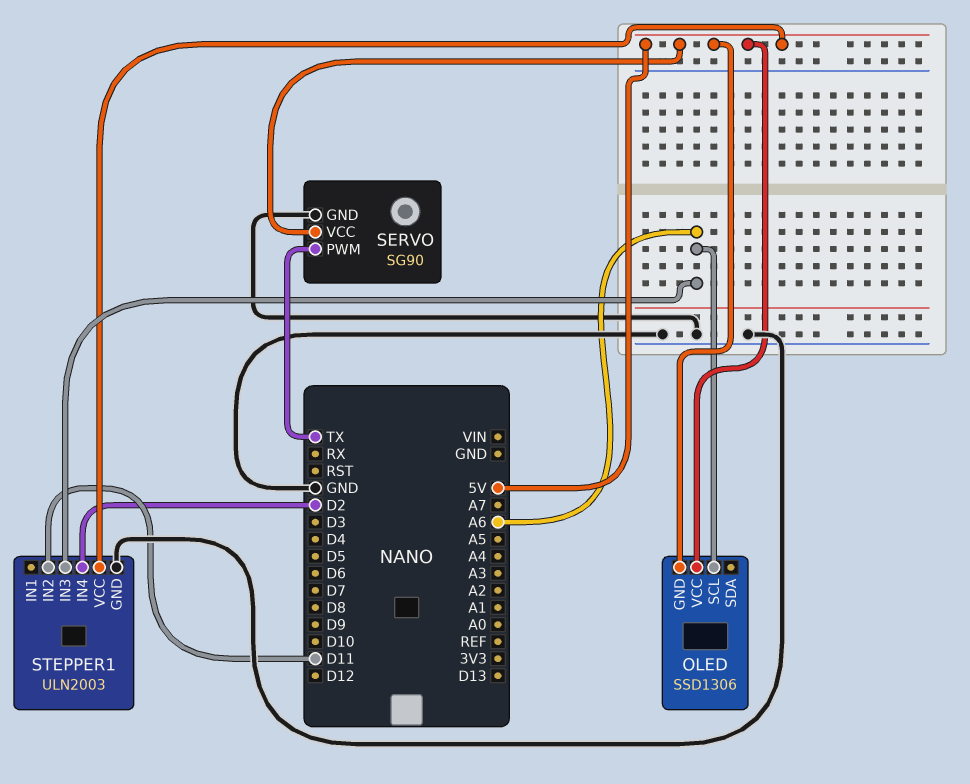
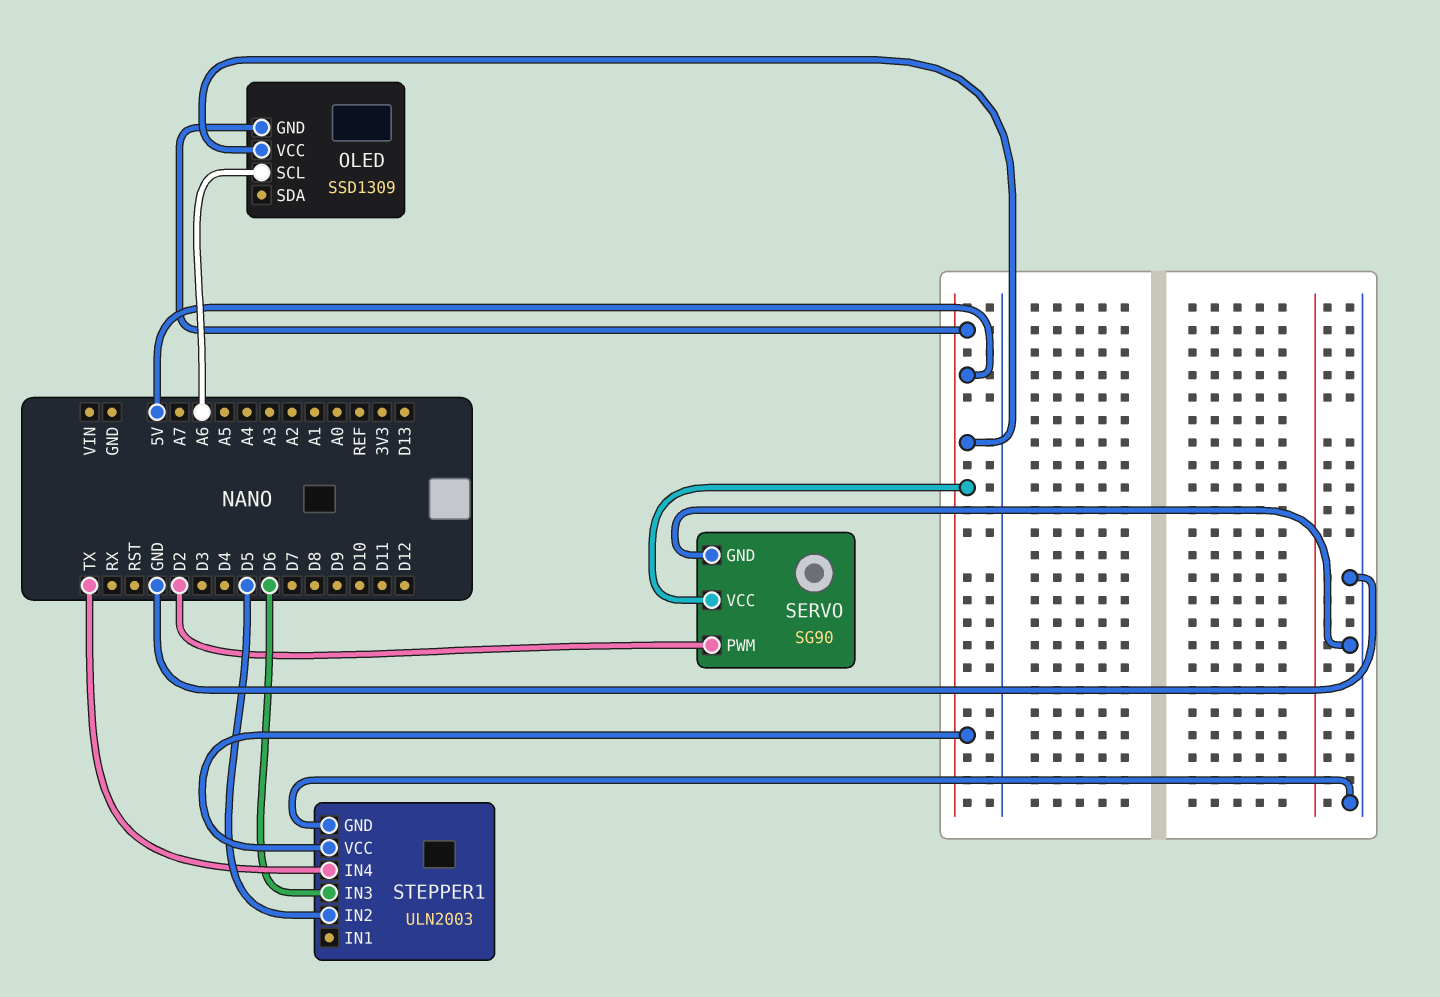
OLED: SSD1306 -> SSD1309
SERVO pin PWM: TX -> D2
STEPPER1 pin IN2: D11 -> D5
STEPPER1 pin IN3: A6 -> D6
STEPPER1 pin IN4: D2 -> TX

